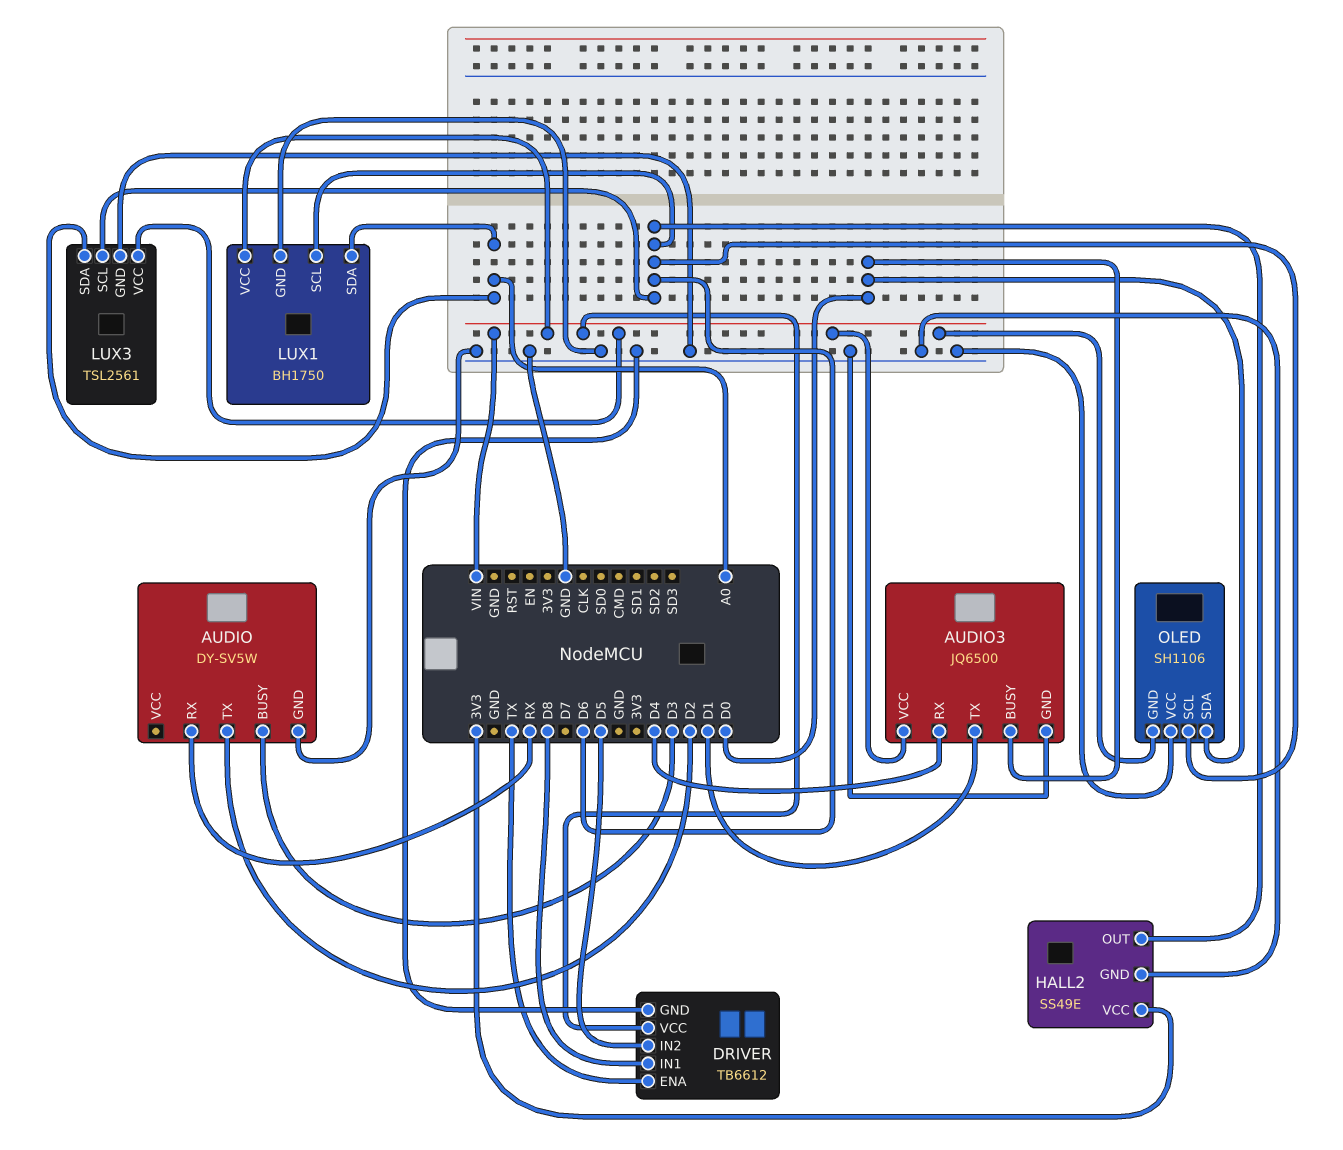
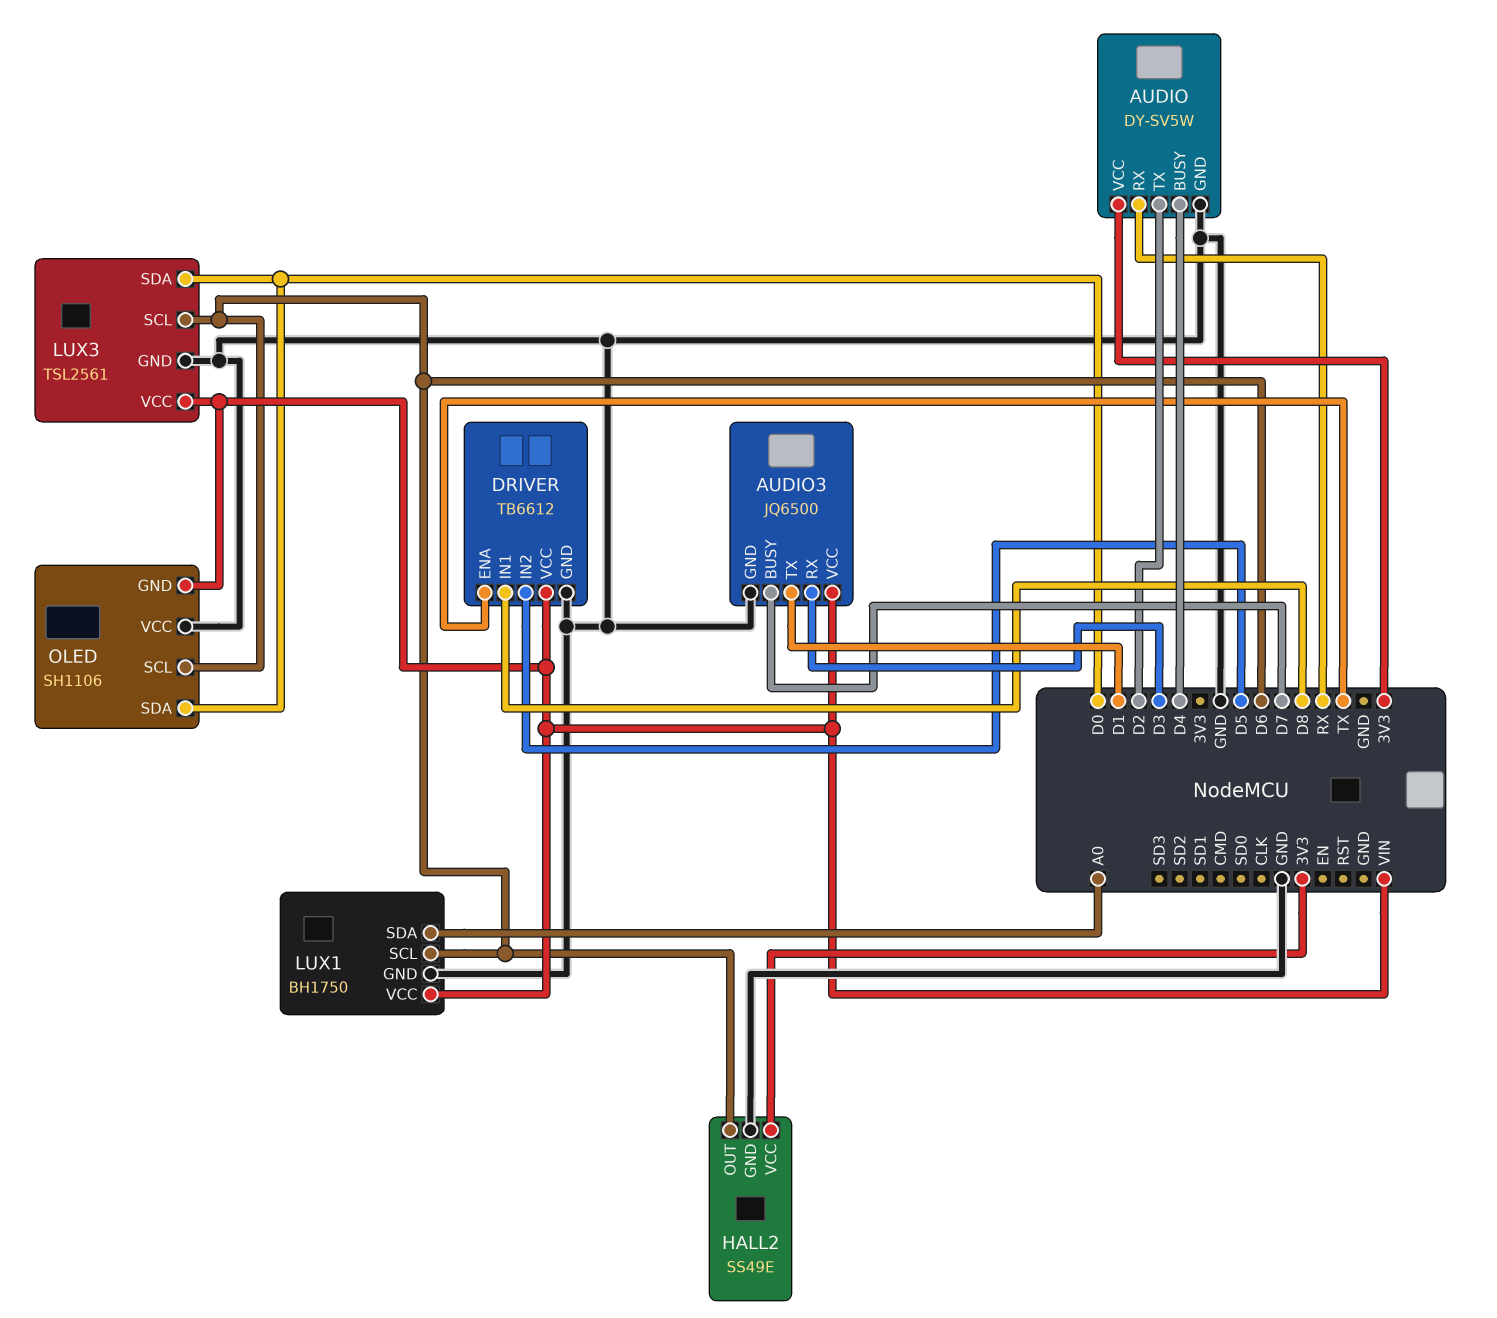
AUDIO pin BUSY: D3 -> D4
AUDIO pin VCC: none -> 3V3
AUDIO3 pin BUSY: D0 -> D7
AUDIO3 pin RX: D4 -> D3
LUX3 pin SDA: A0 -> D0

